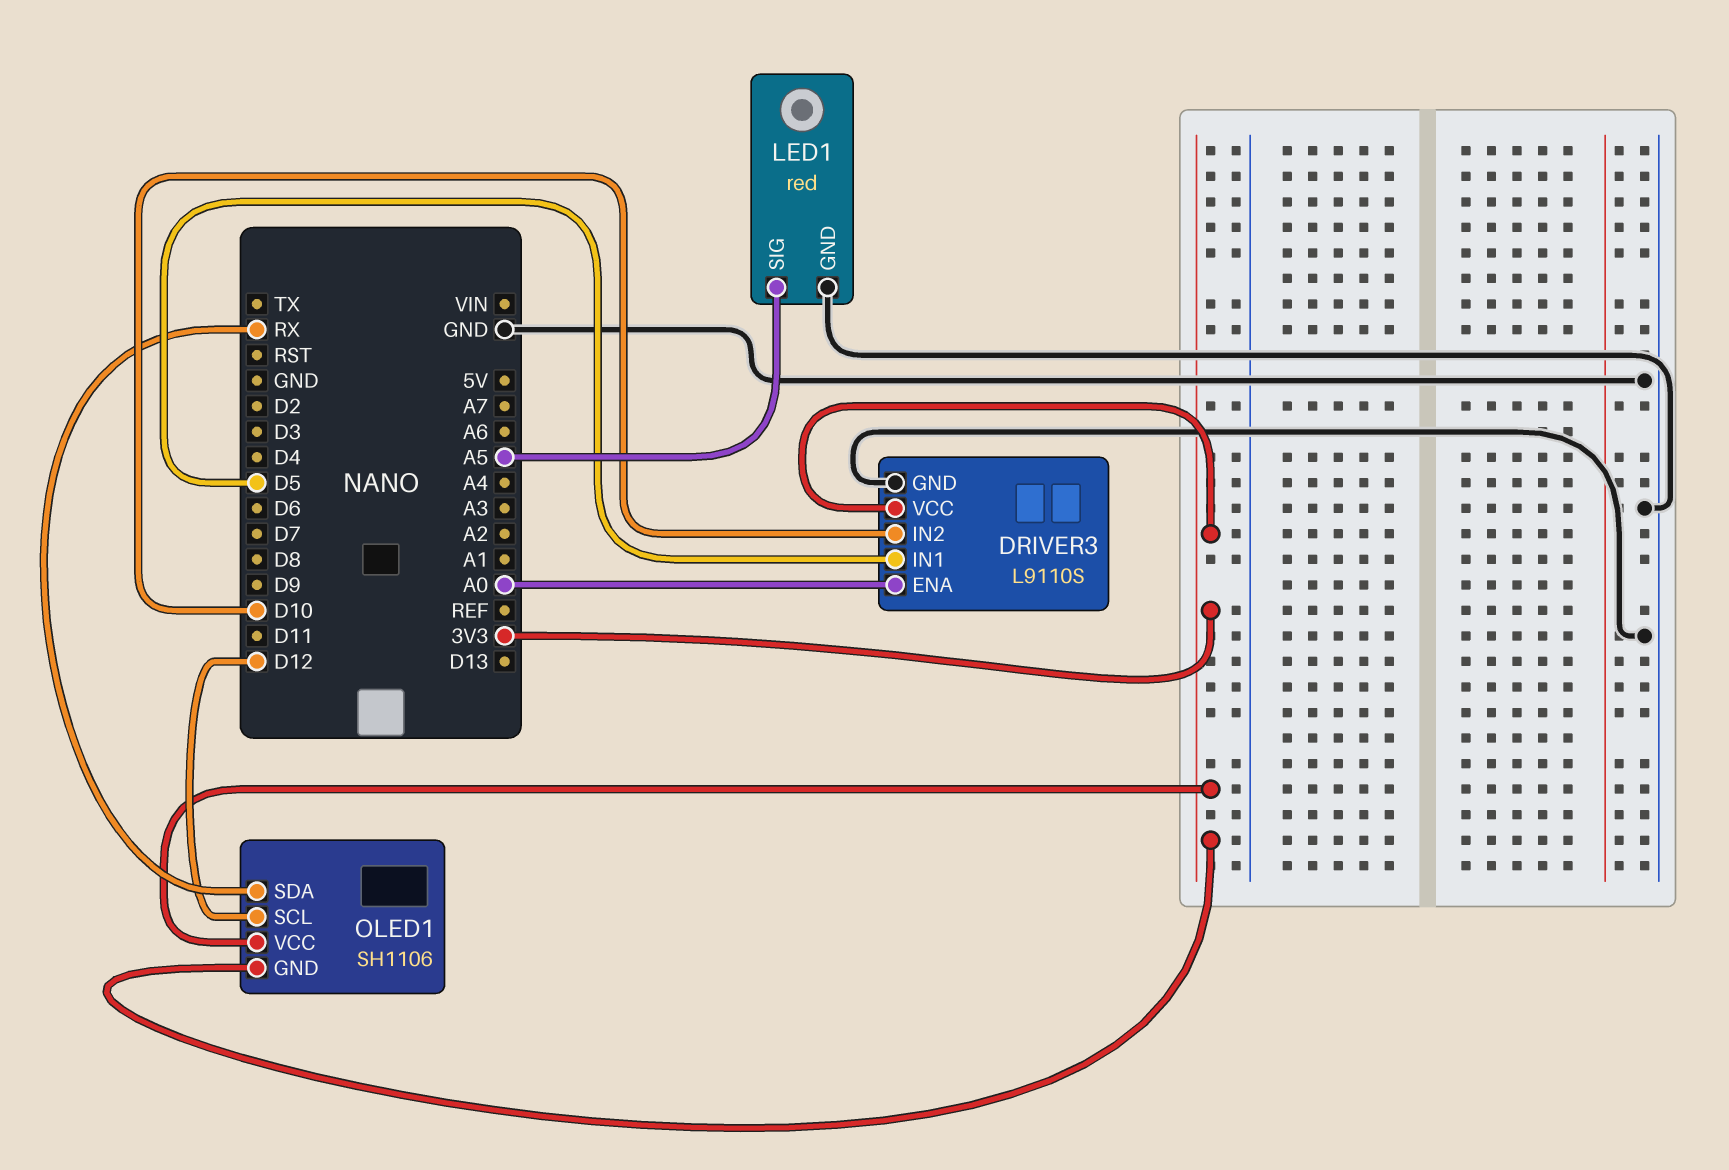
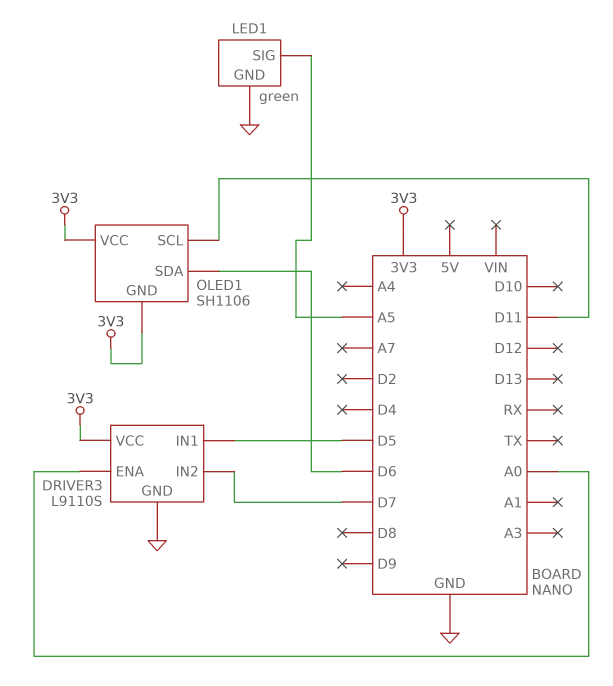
DRIVER3 pin IN2: D10 -> D7
LED1: red -> green
OLED1 pin SCL: D12 -> D11
OLED1 pin SDA: RX -> D6

